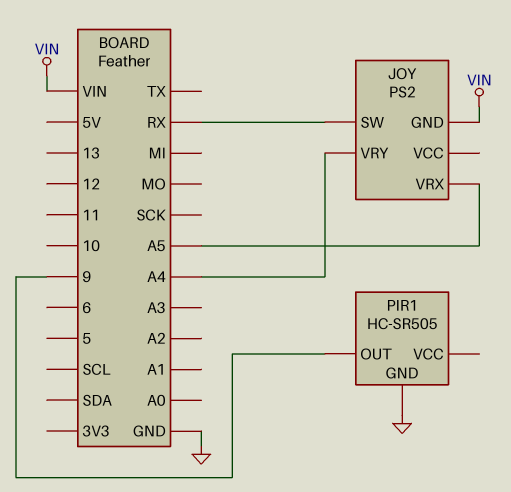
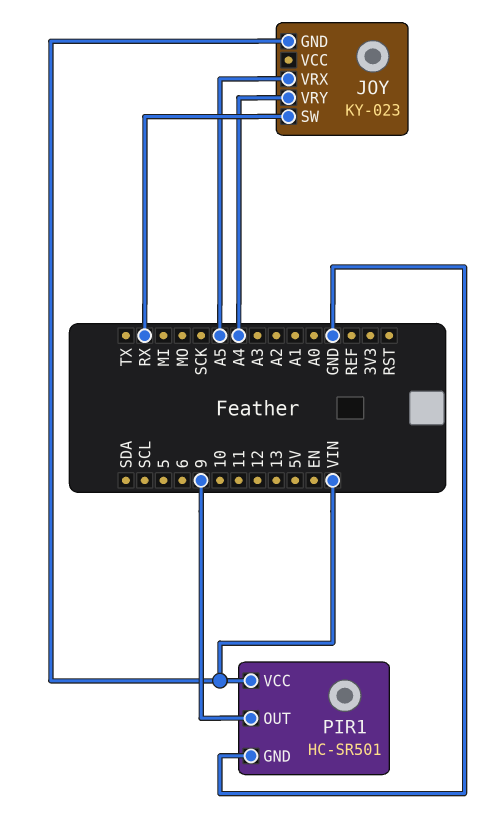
JOY: PS2 -> KY-023
PIR1: HC-SR505 -> HC-SR501
PIR1 pin VCC: none -> VIN

